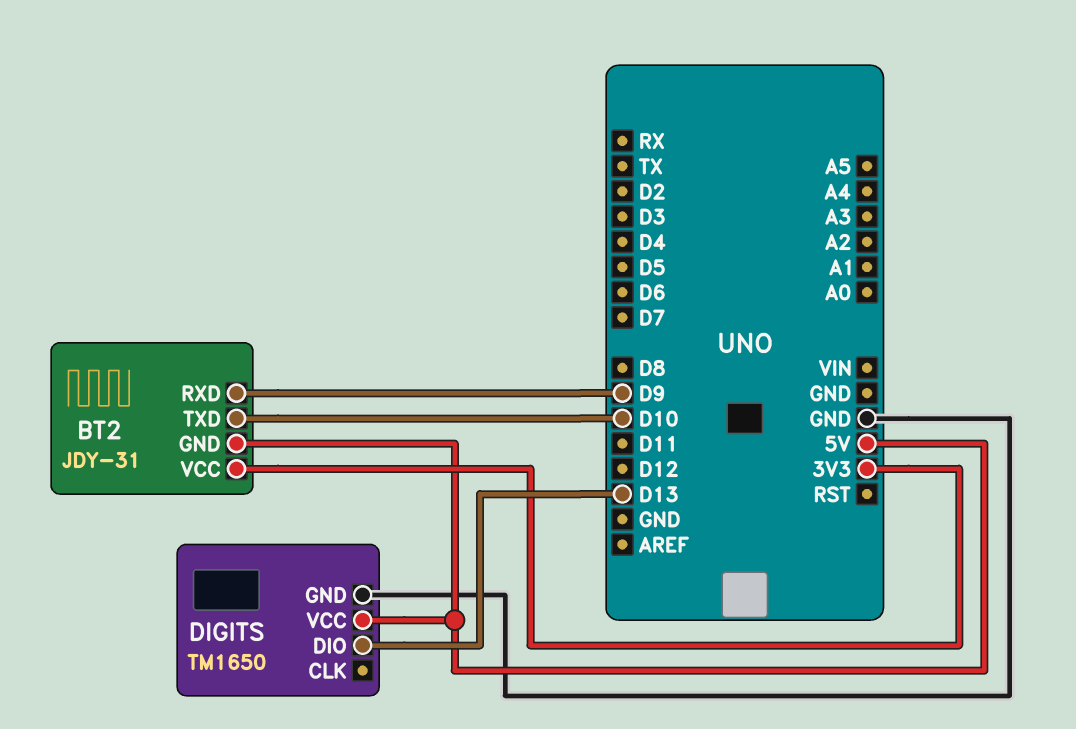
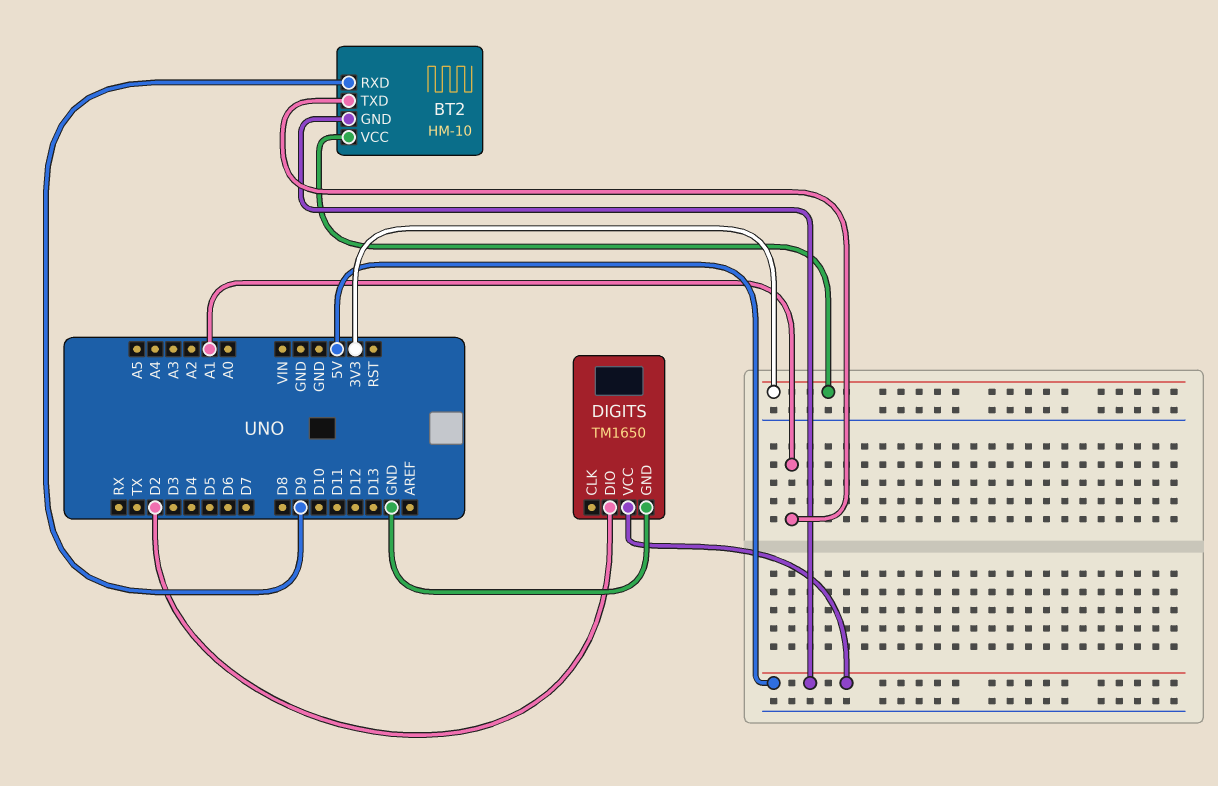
BT2: JDY-31 -> HM-10
BT2 pin TXD: D10 -> A1
DIGITS pin DIO: D13 -> D2

